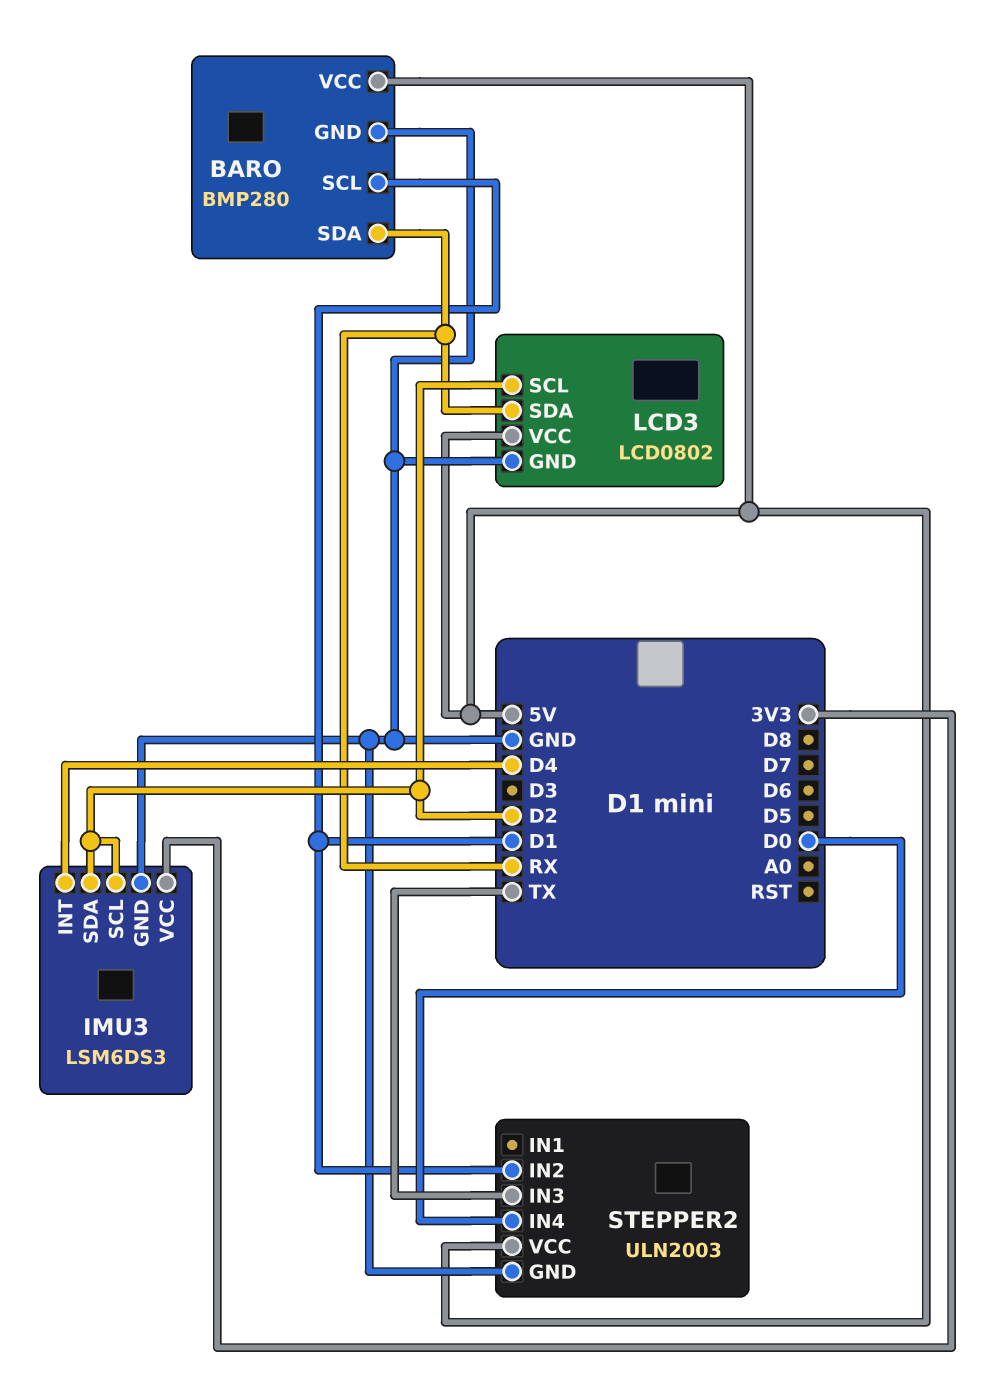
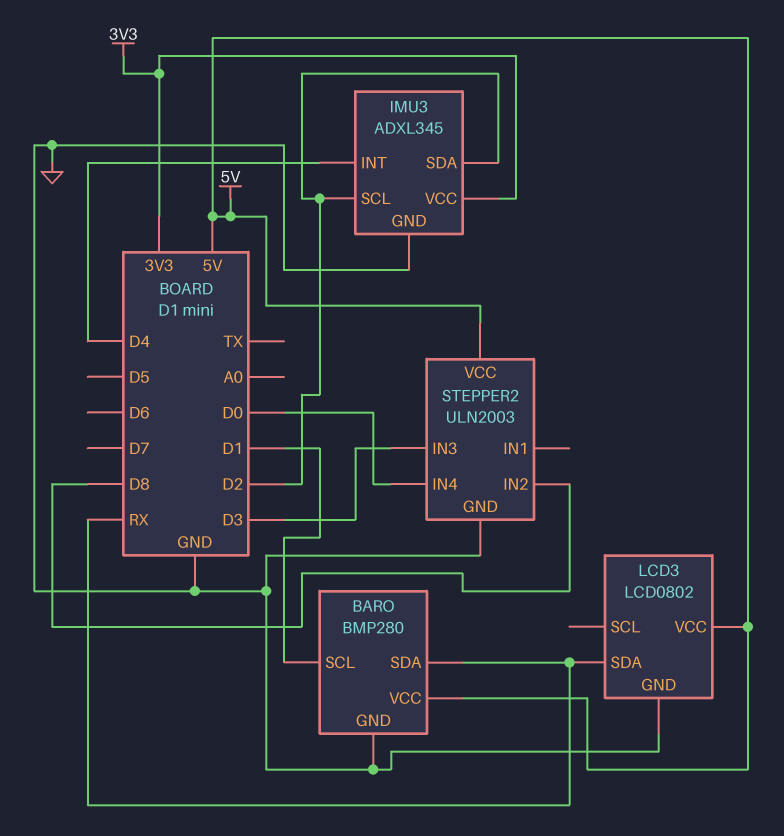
IMU3: LSM6DS3 -> ADXL345
LCD3 pin SCL: D2 -> none
STEPPER2 pin IN2: D1 -> D8
STEPPER2 pin IN3: TX -> D3

